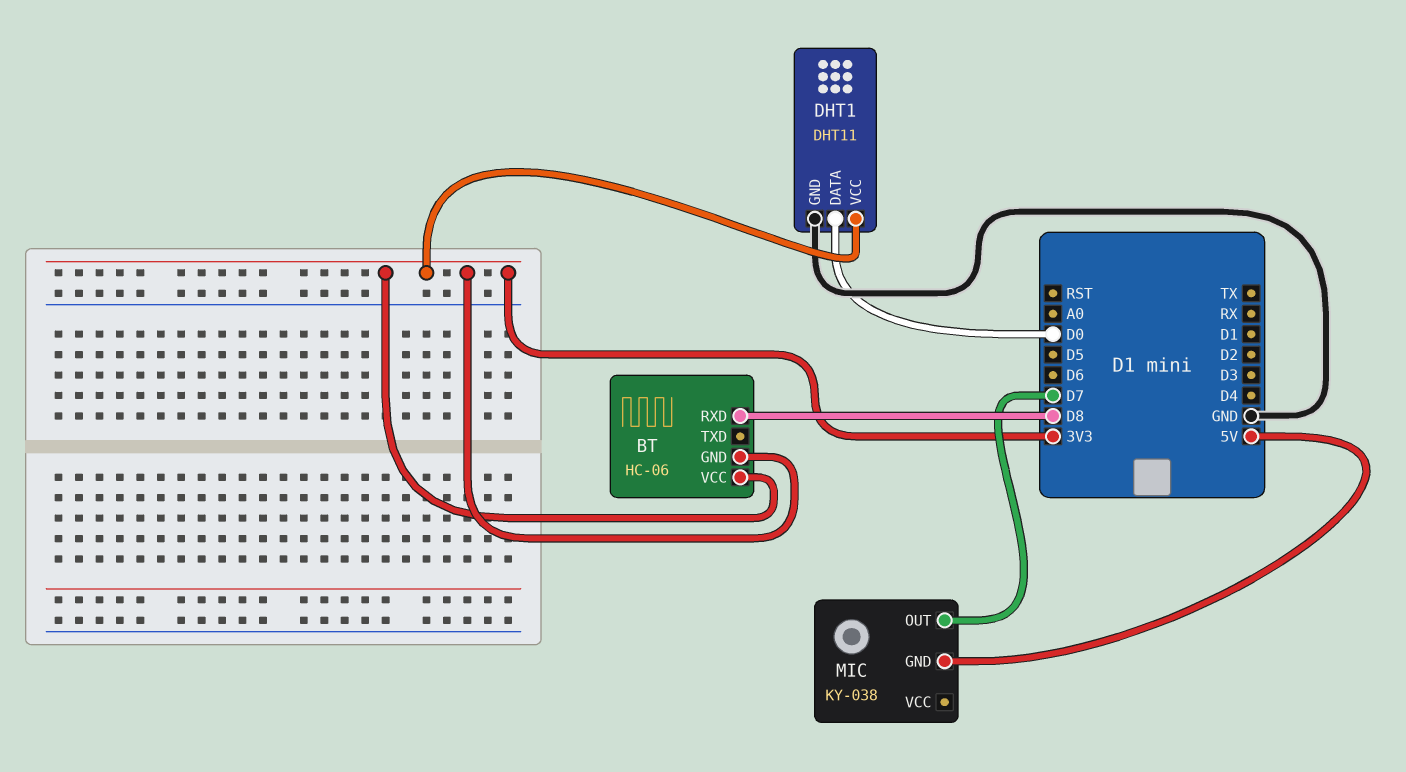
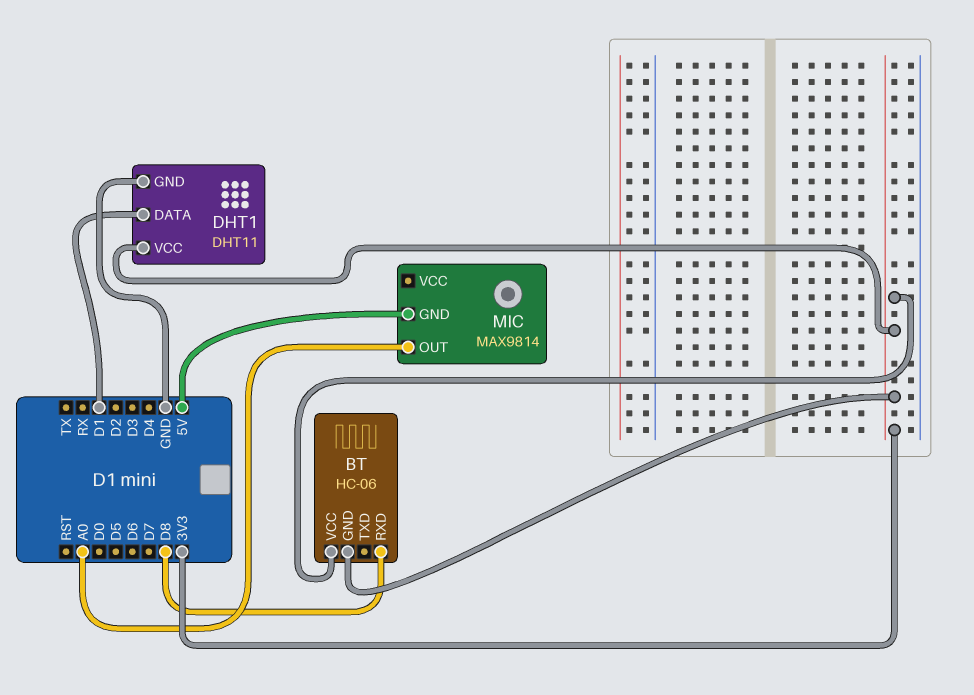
DHT1 pin DATA: D0 -> D1
MIC: KY-038 -> MAX9814
MIC pin OUT: D7 -> A0

